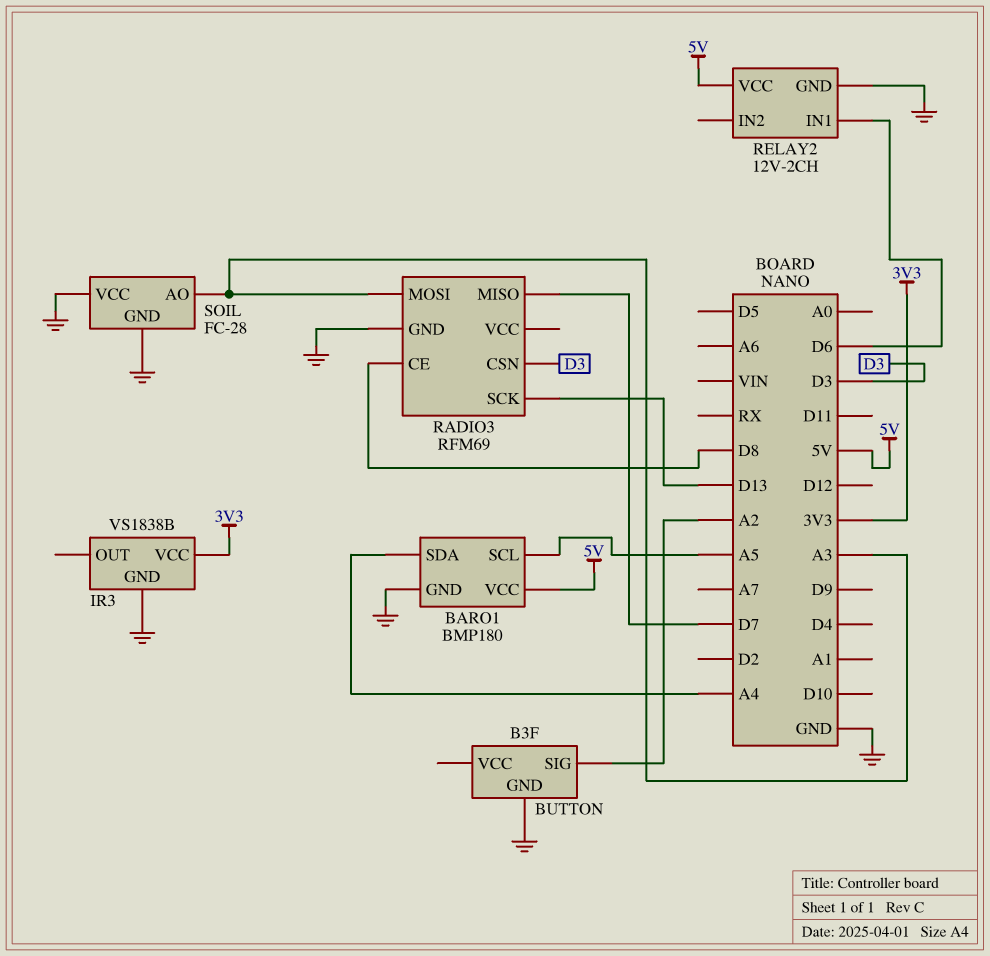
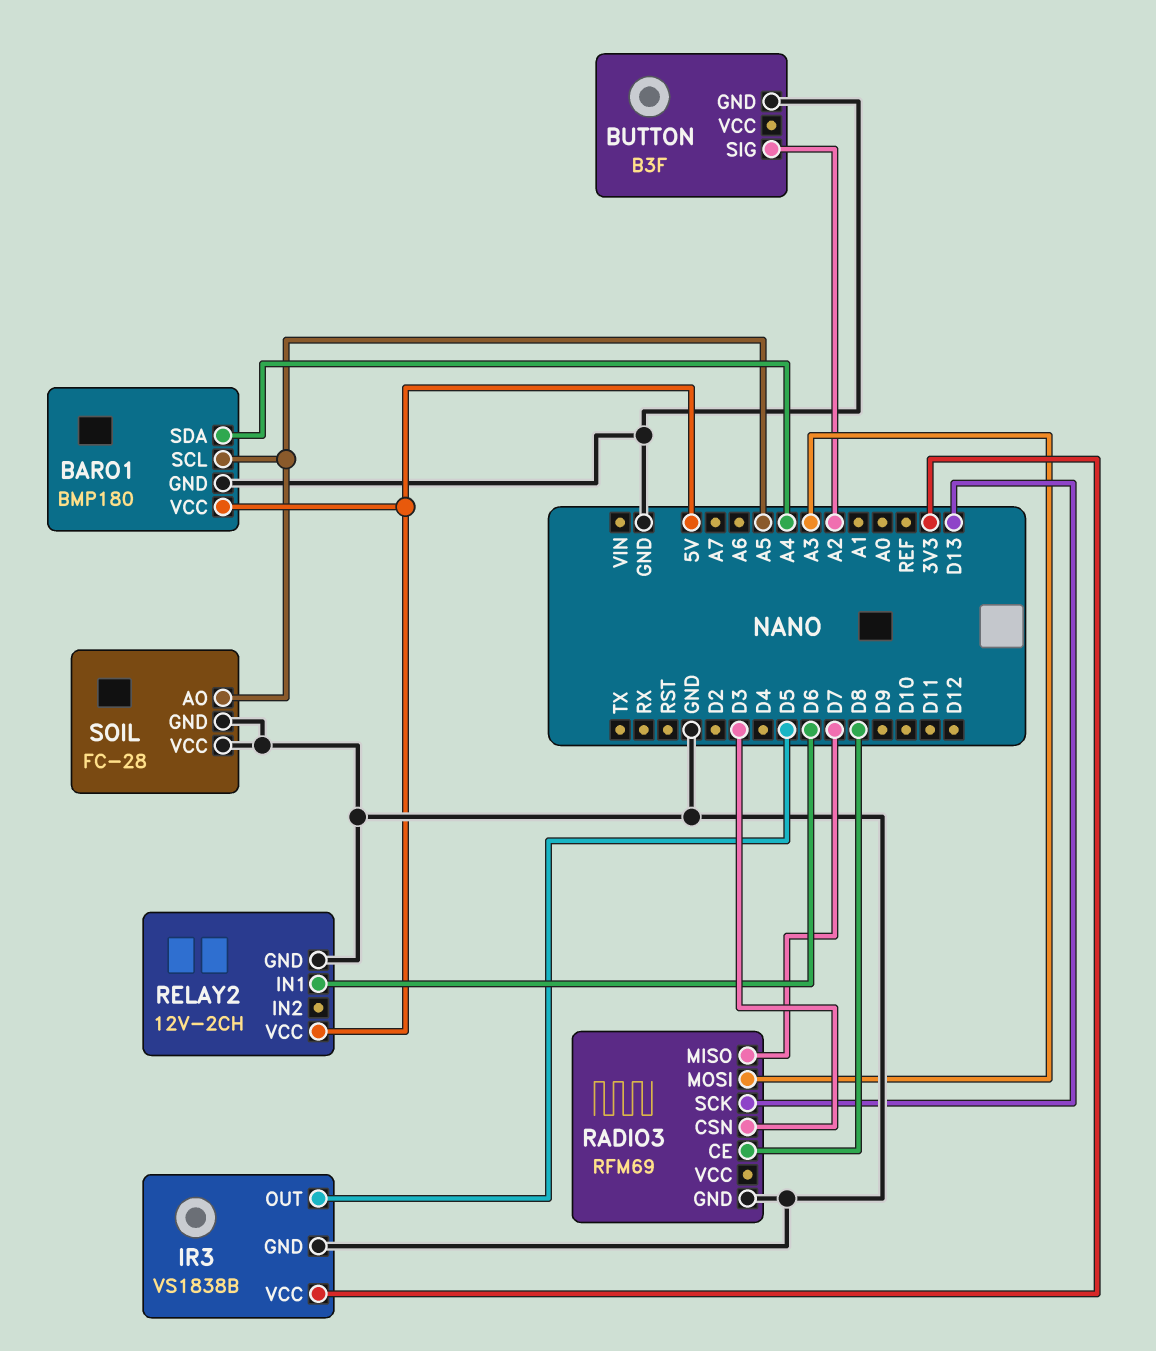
IR3 pin OUT: none -> D5
SOIL pin AO: A3 -> A5

